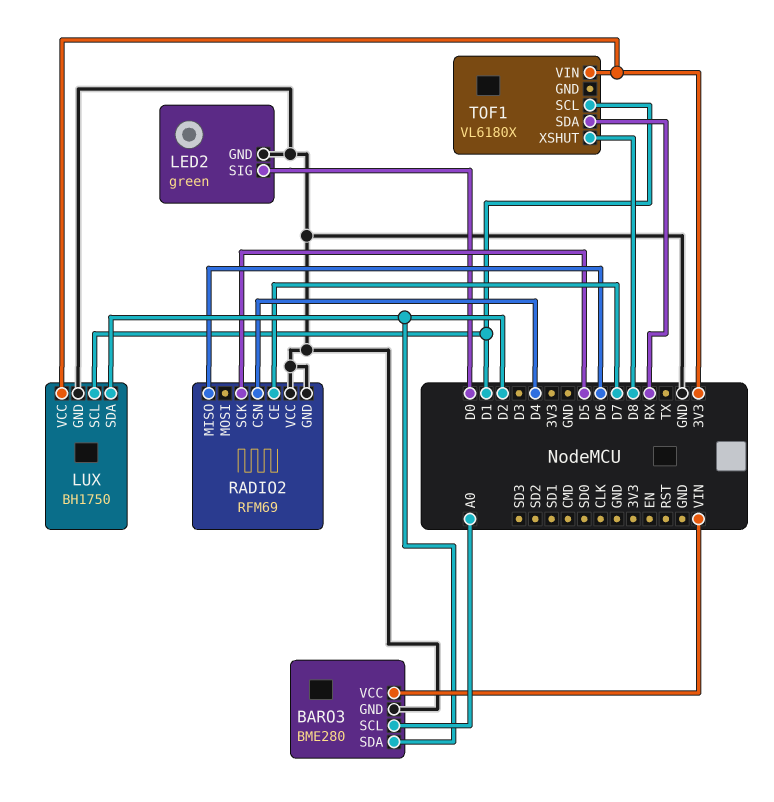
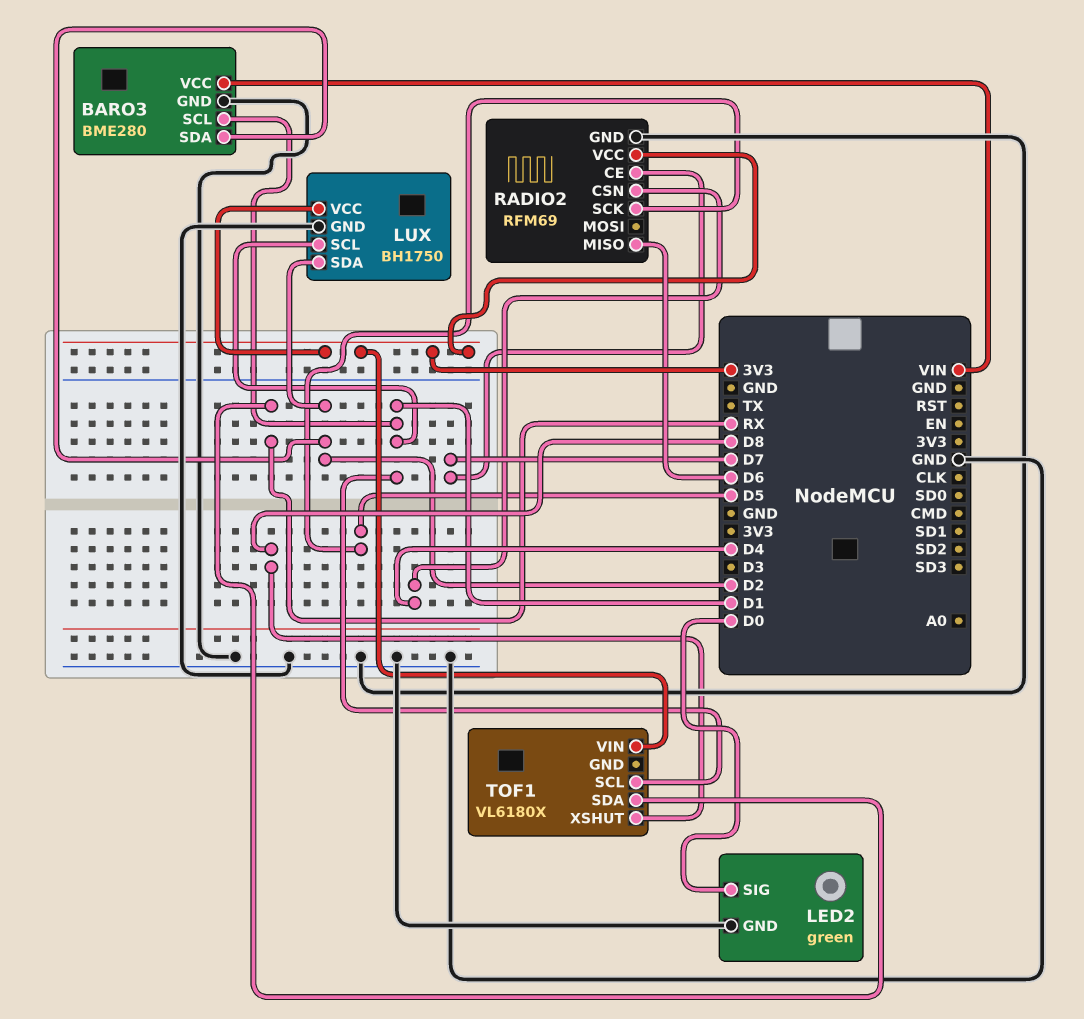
BARO3 pin SCL: A0 -> D1
RADIO2 pin VCC: GND -> 3V3

